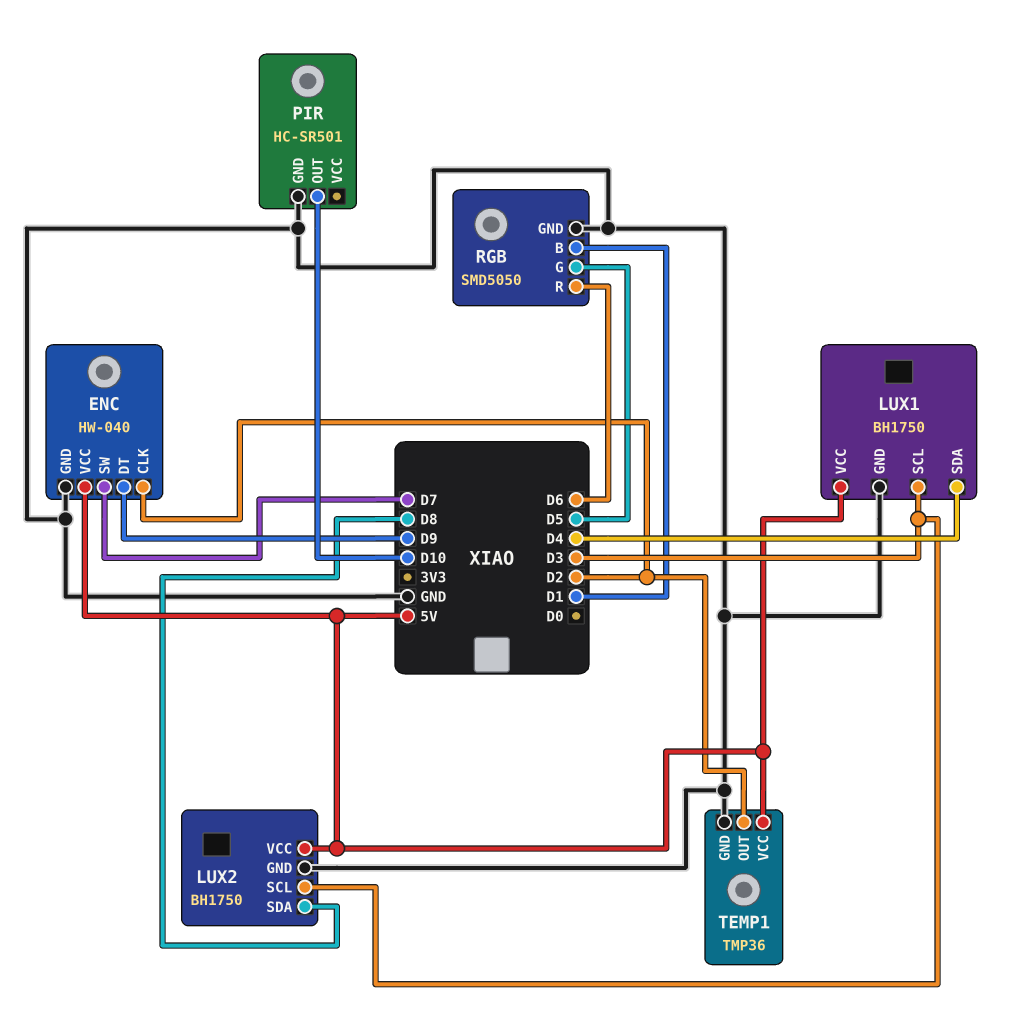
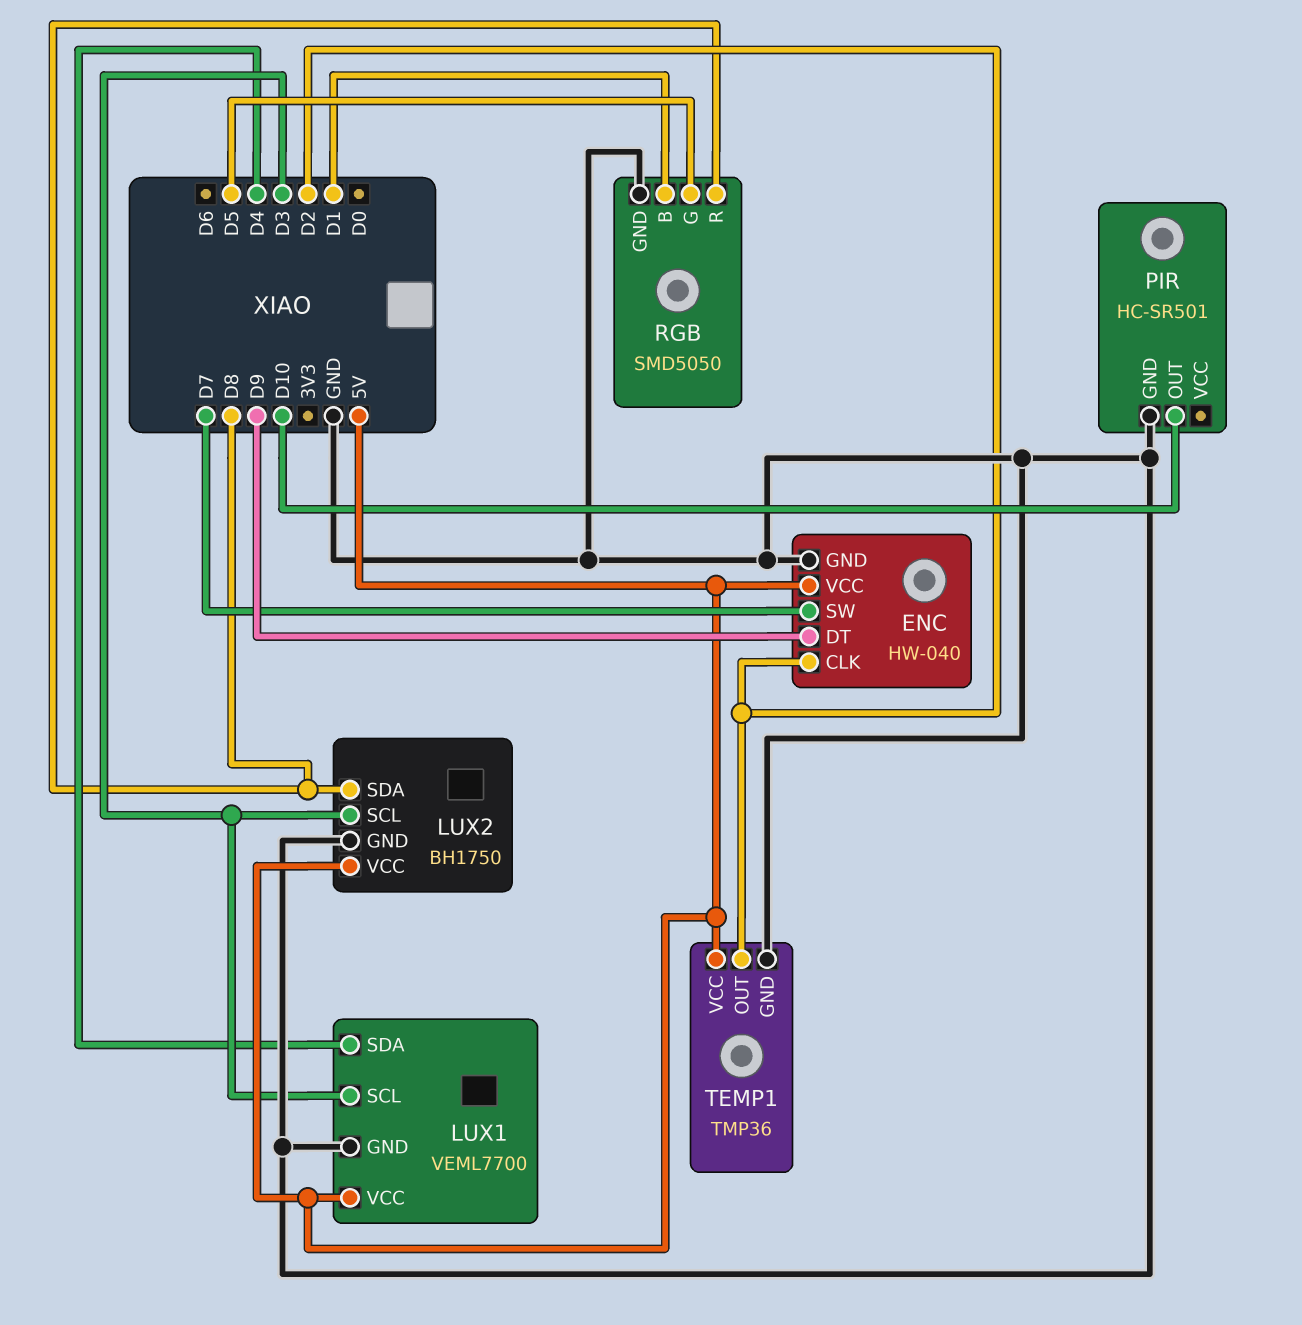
LUX1: BH1750 -> VEML7700
RGB pin R: D6 -> D8

